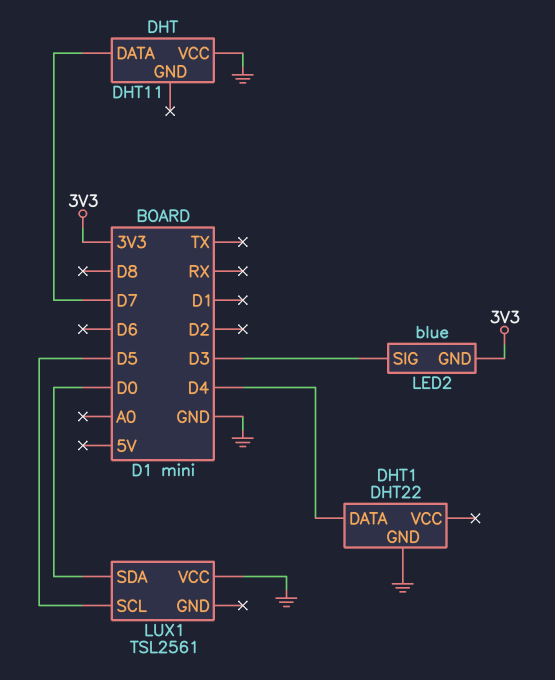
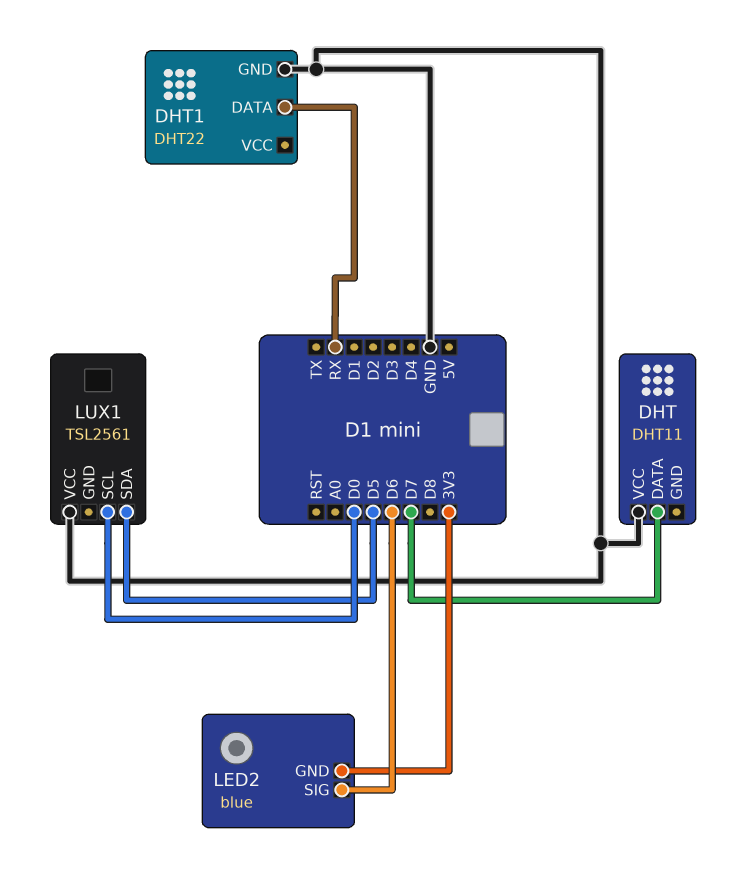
DHT1 pin DATA: D4 -> RX
LED2 pin SIG: D3 -> D6
LUX1 pin SCL: D5 -> D0
LUX1 pin SDA: D0 -> D5

